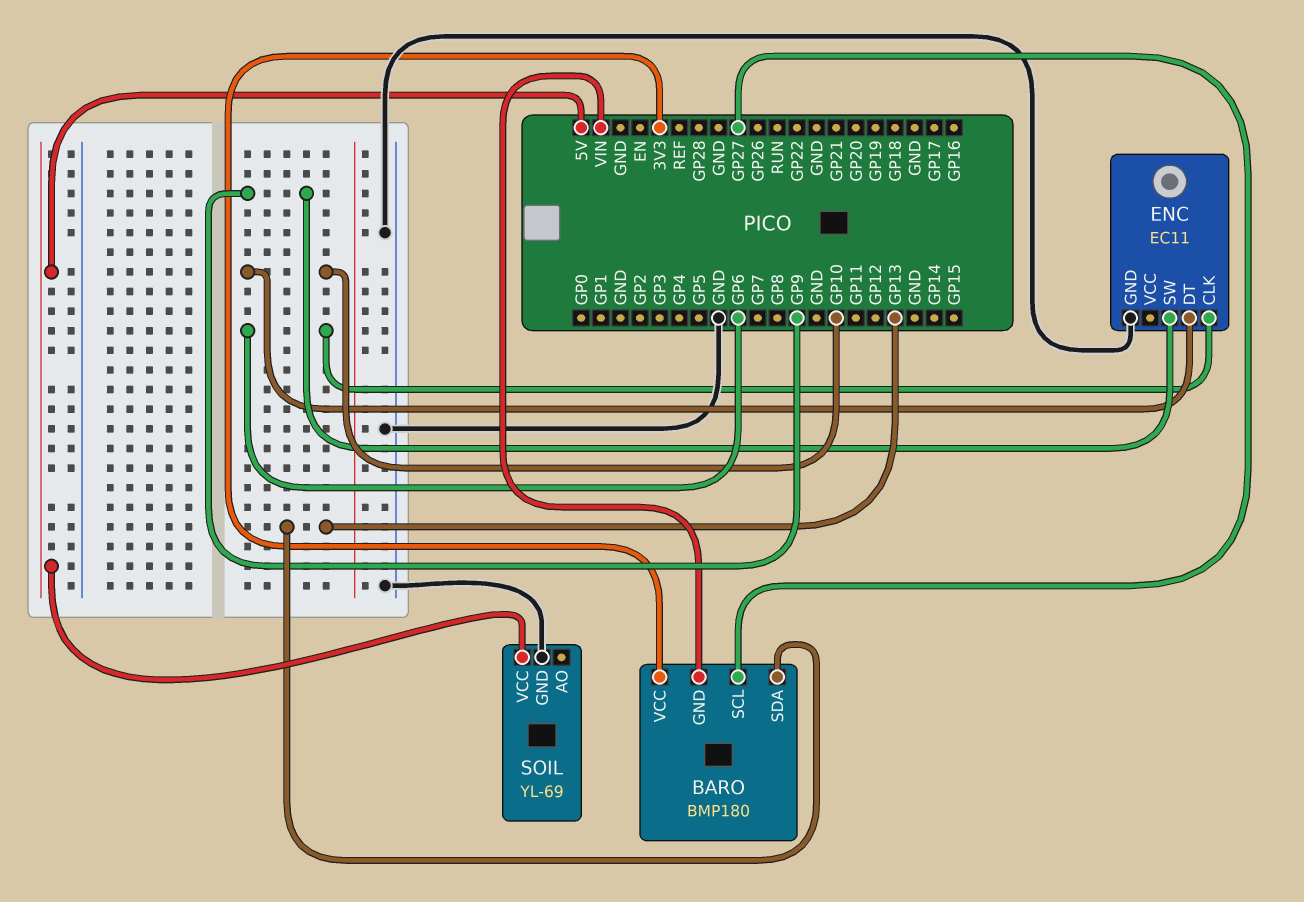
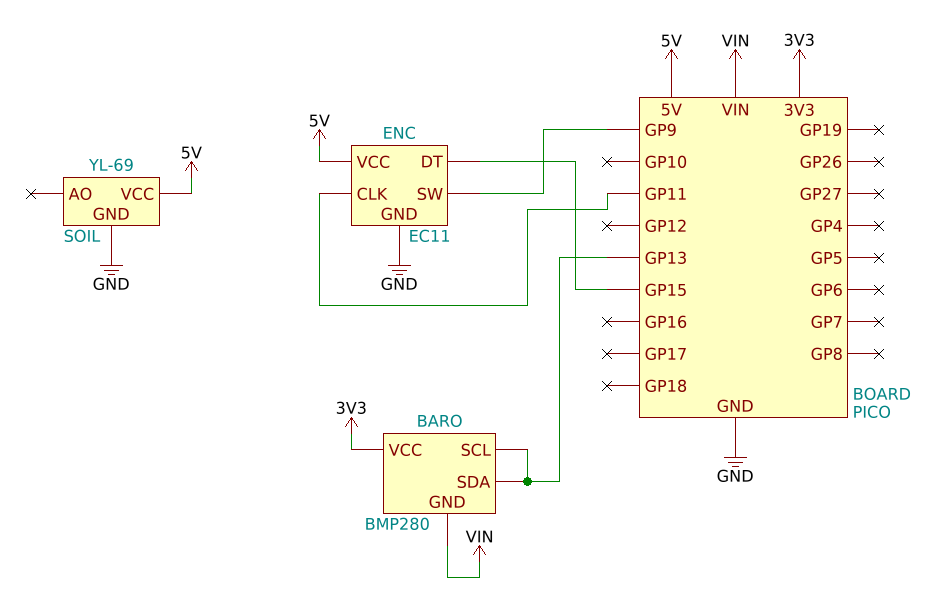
BARO: BMP180 -> BMP280
BARO pin SCL: GP27 -> GP13
ENC pin CLK: GP6 -> GP11
ENC pin DT: GP10 -> GP15
ENC pin VCC: none -> 5V

